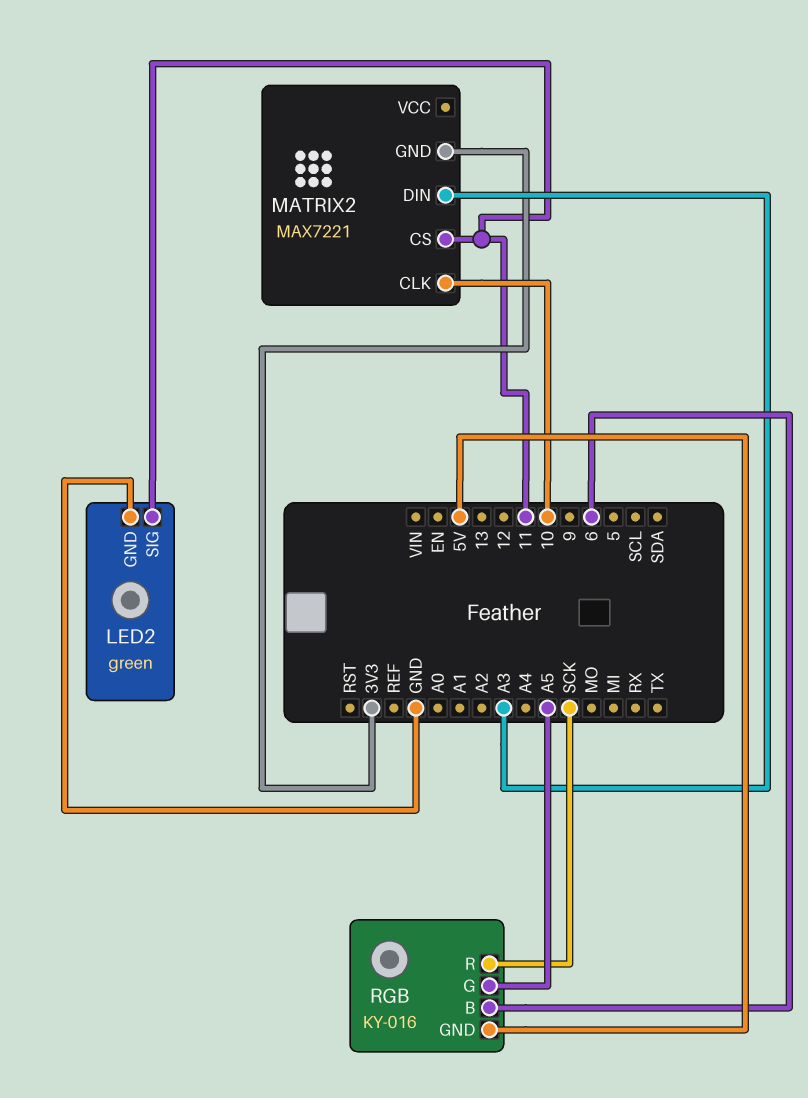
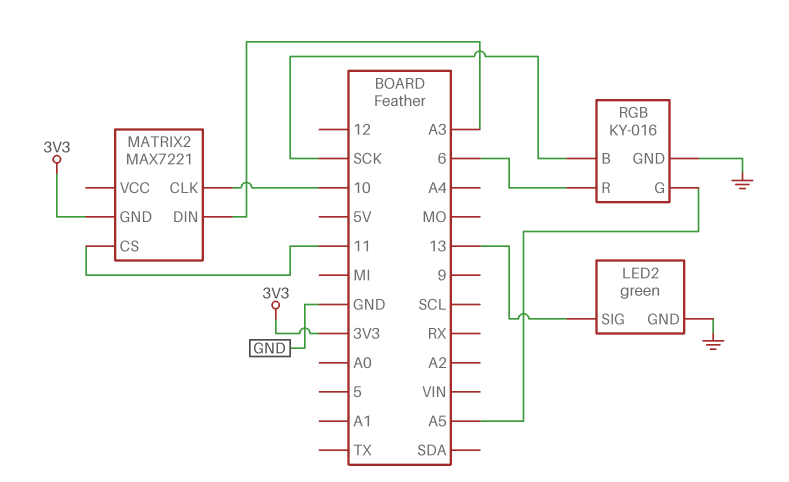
LED2 pin SIG: 11 -> 13
RGB pin B: 6 -> SCK
RGB pin GND: 5V -> GND
RGB pin R: SCK -> 6

